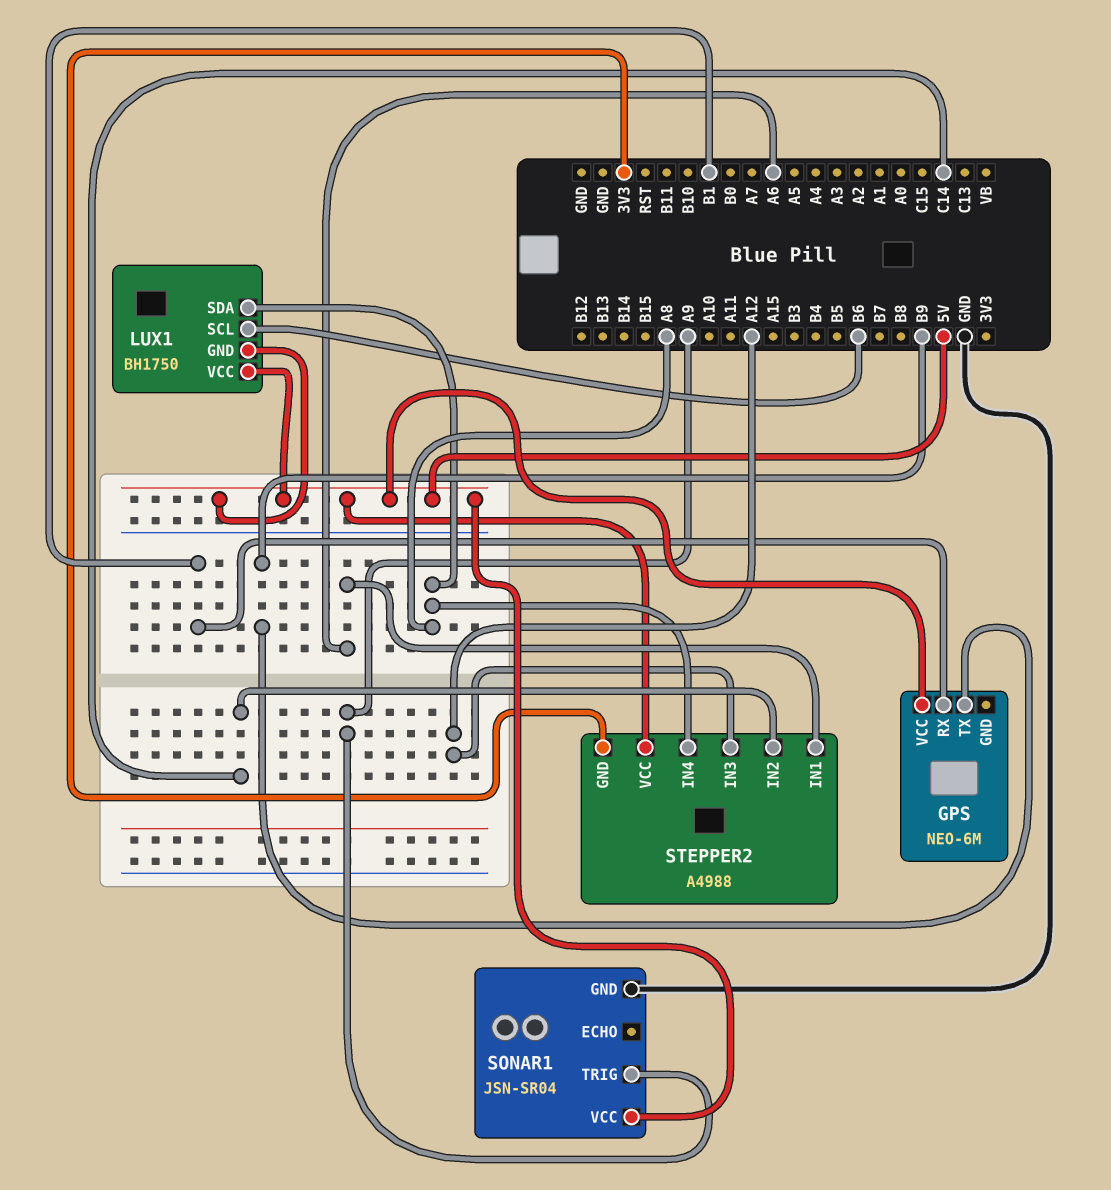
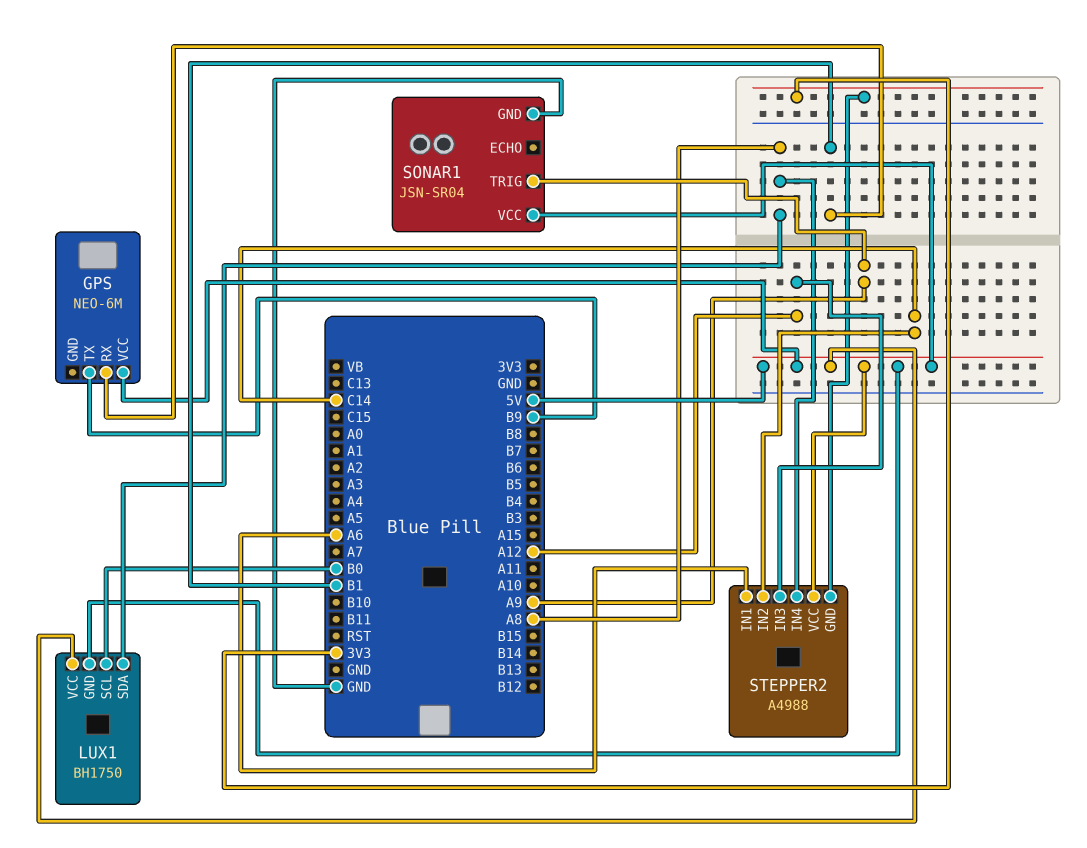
LUX1 pin SCL: B6 -> B0

